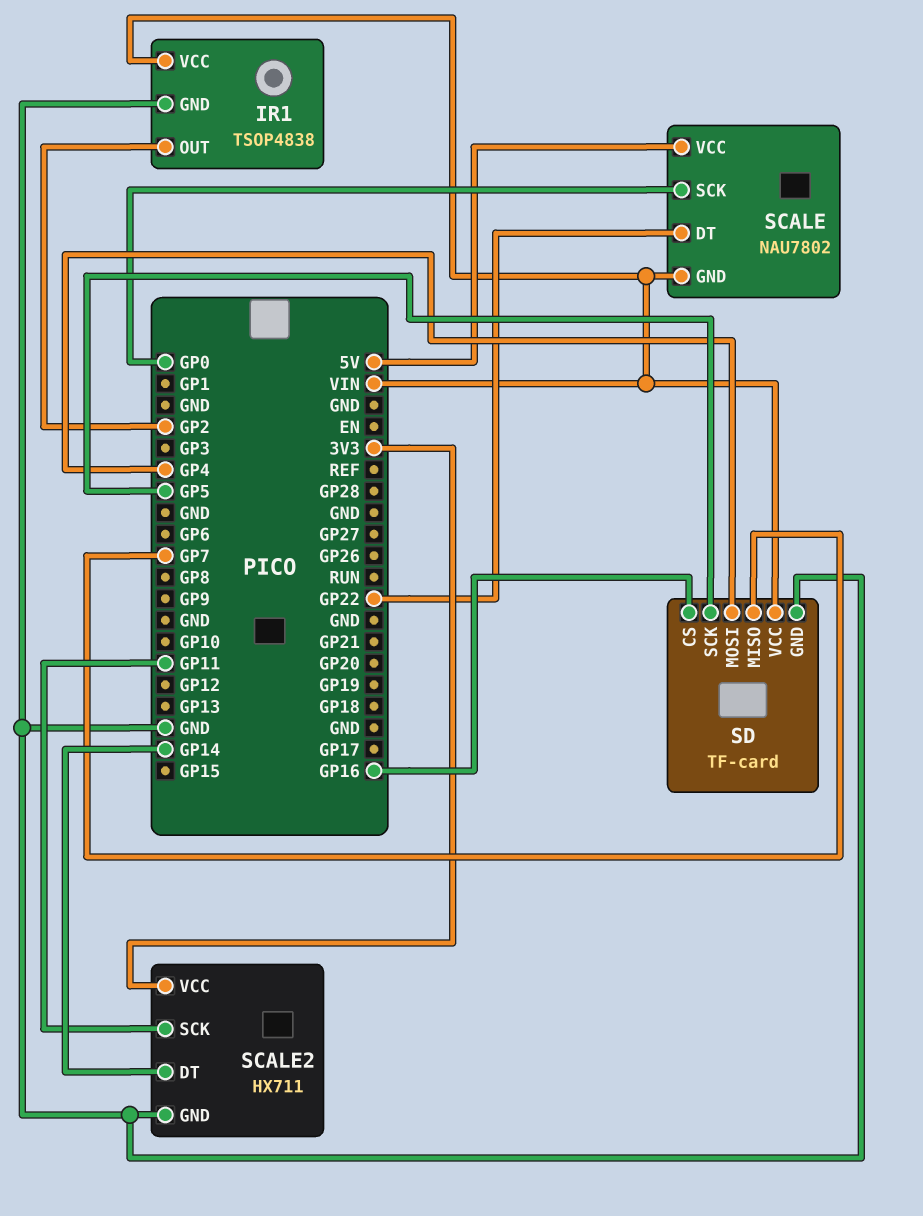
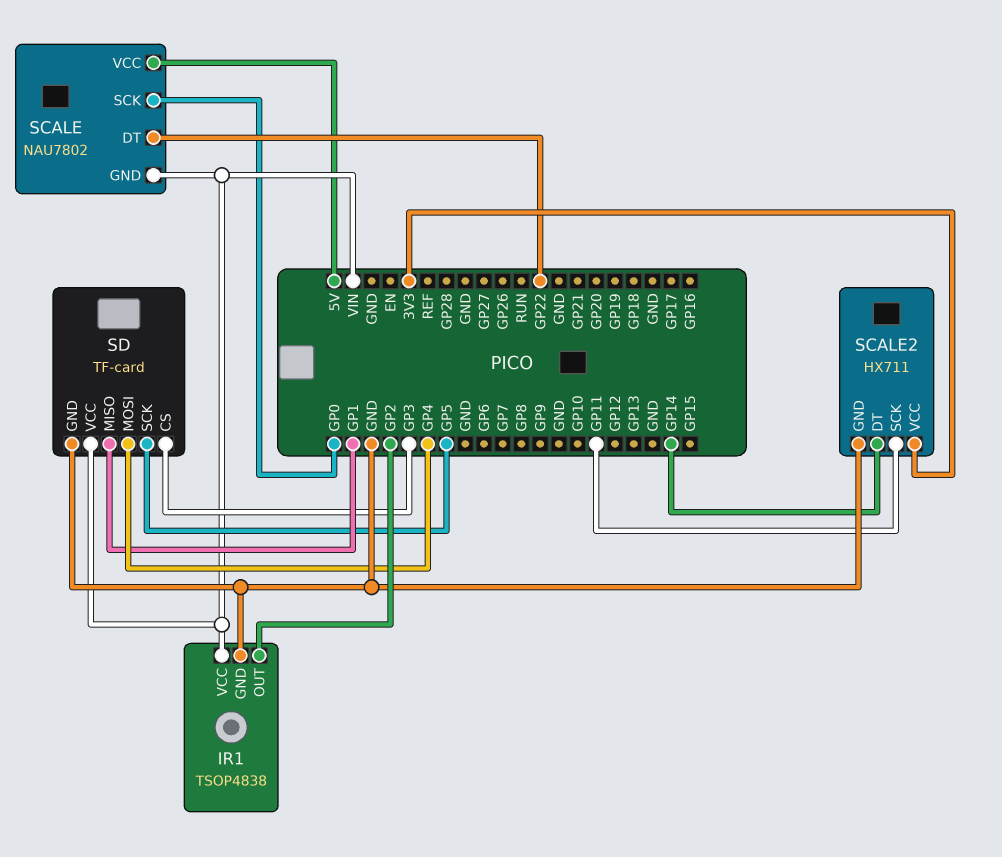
SD pin CS: GP16 -> GP3
SD pin MISO: GP7 -> GP1

